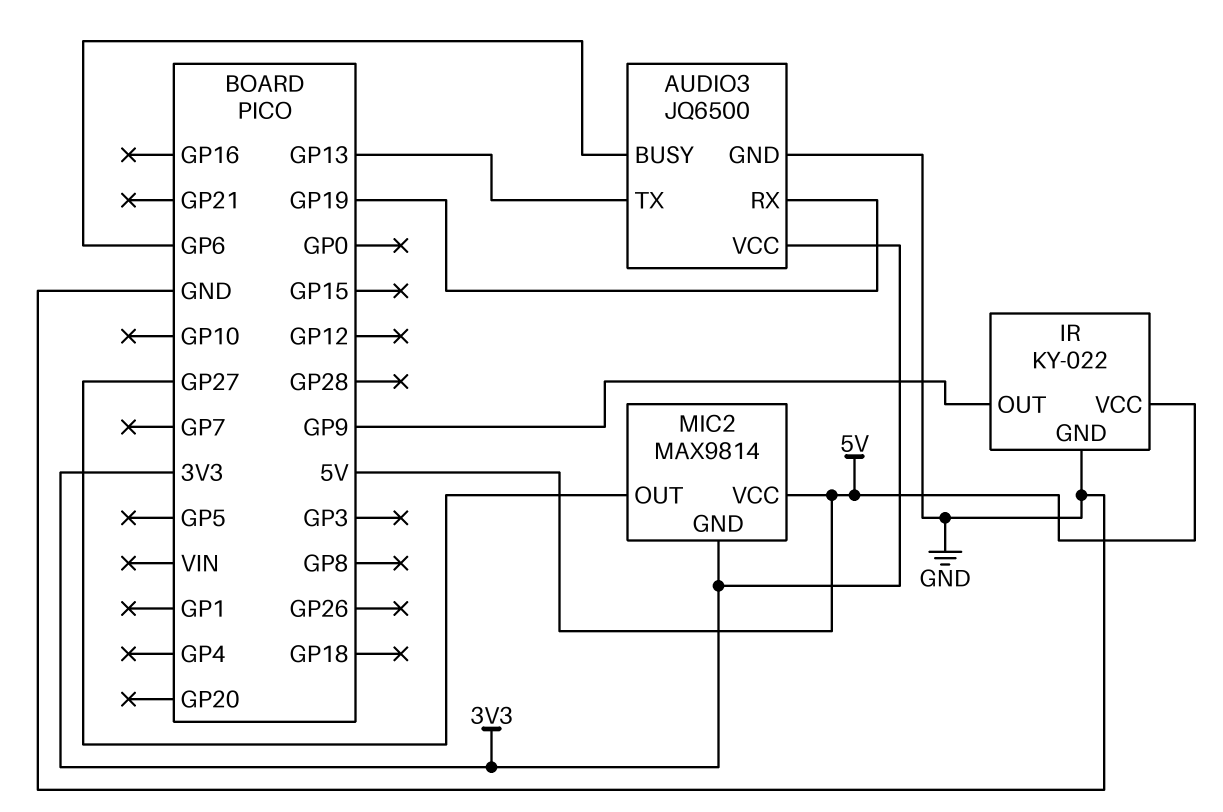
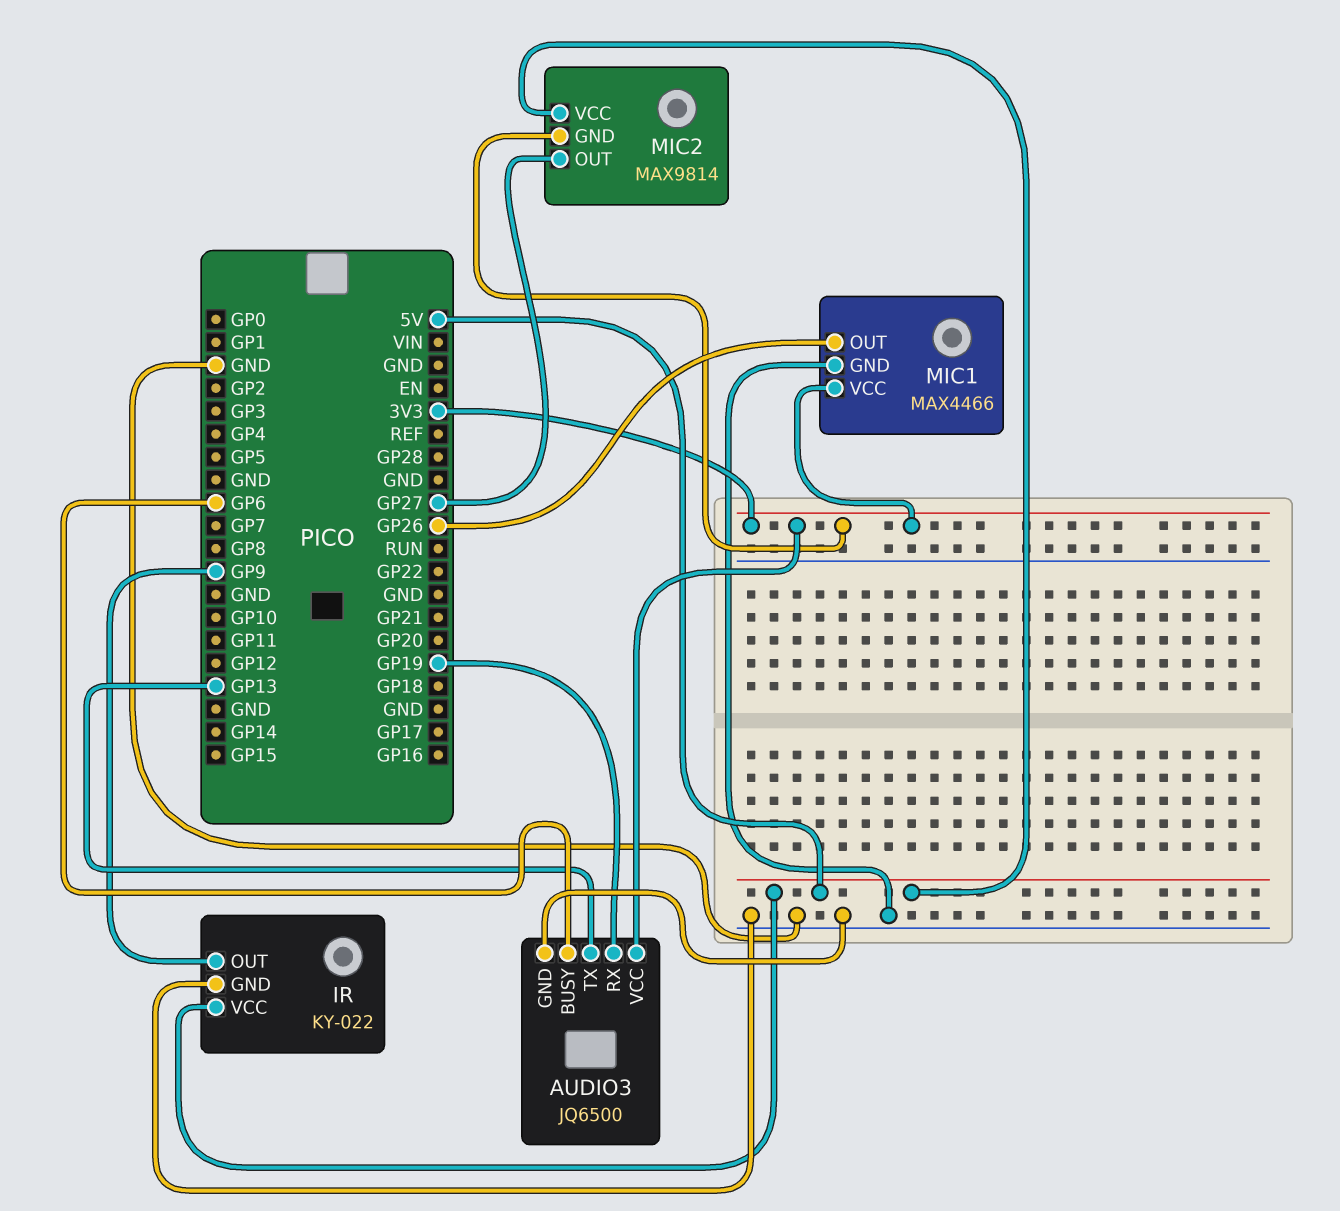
MIC1: none -> MAX4466
MIC1 pin GND: none -> GND
MIC1 pin OUT: none -> GP26
MIC1 pin VCC: none -> 3V3

